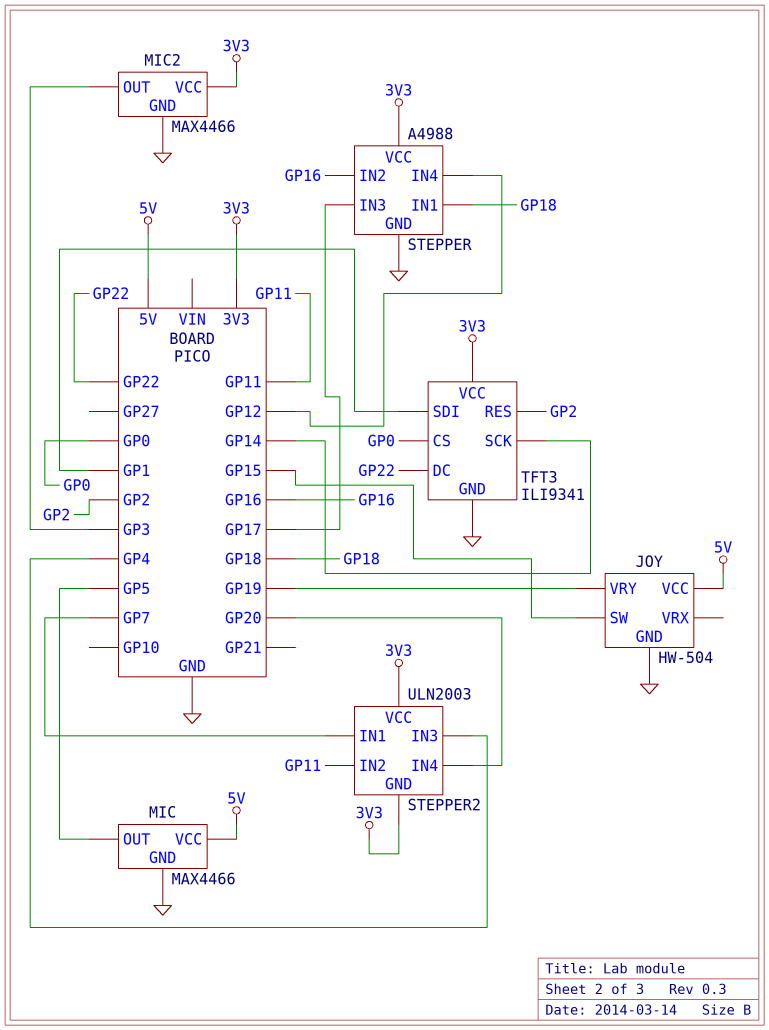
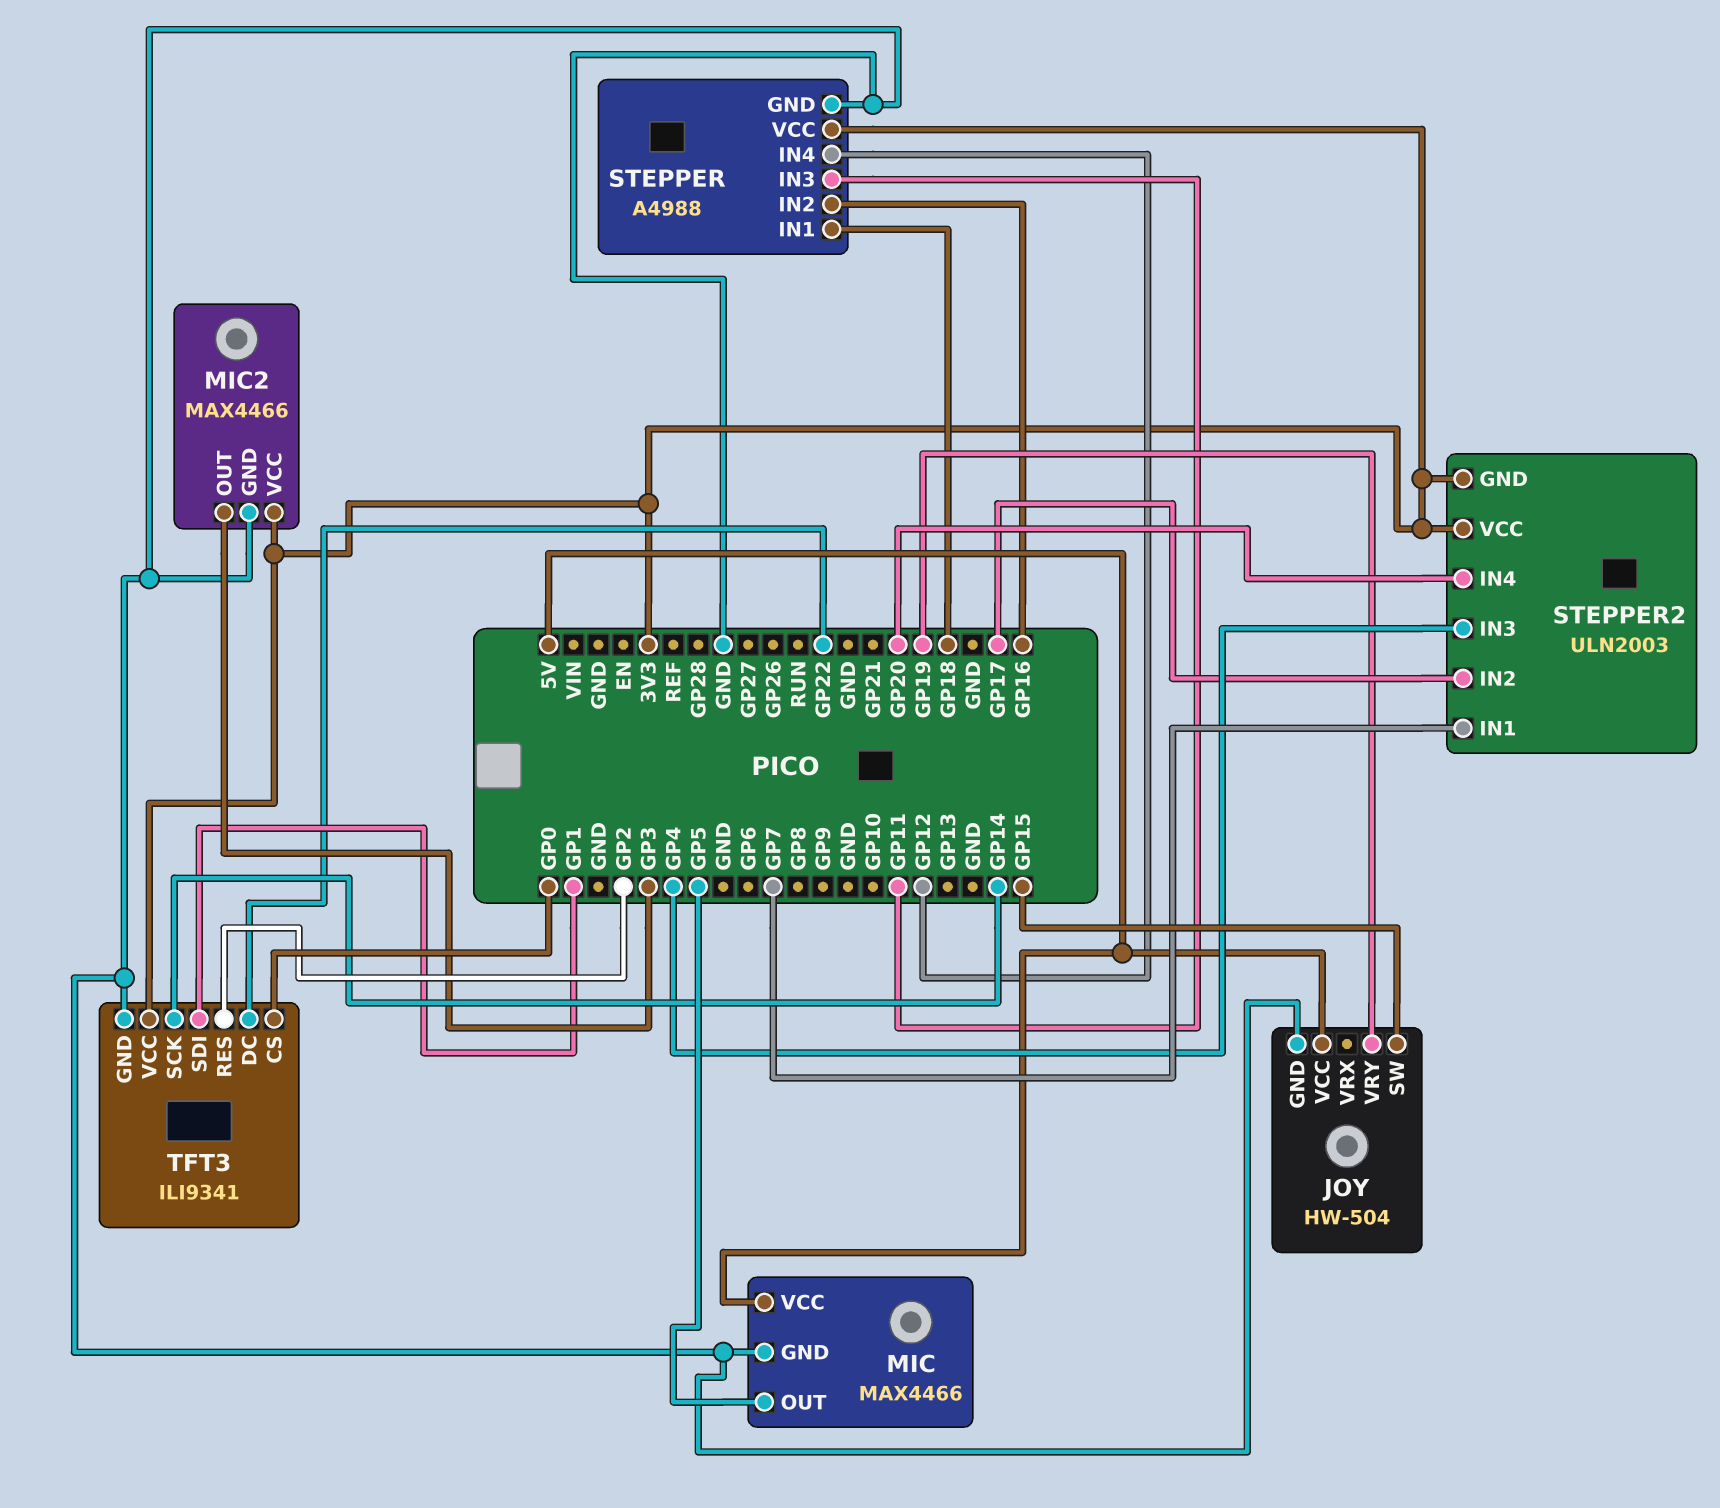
STEPPER pin IN3: GP17 -> GP11
STEPPER2 pin IN2: GP11 -> GP17

